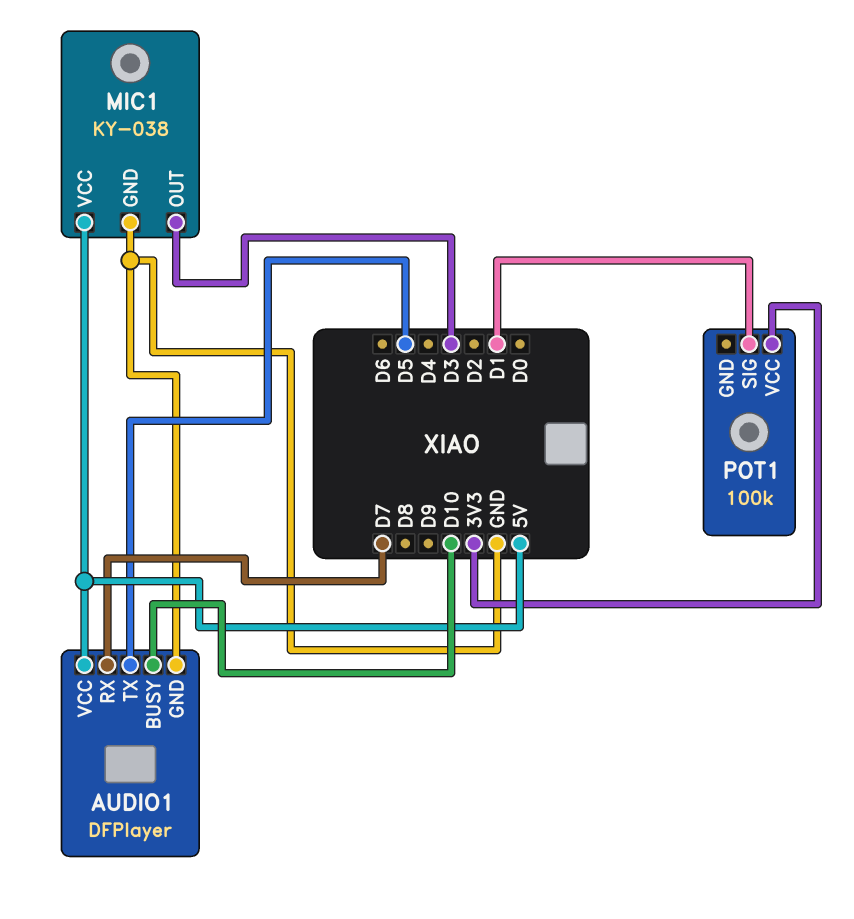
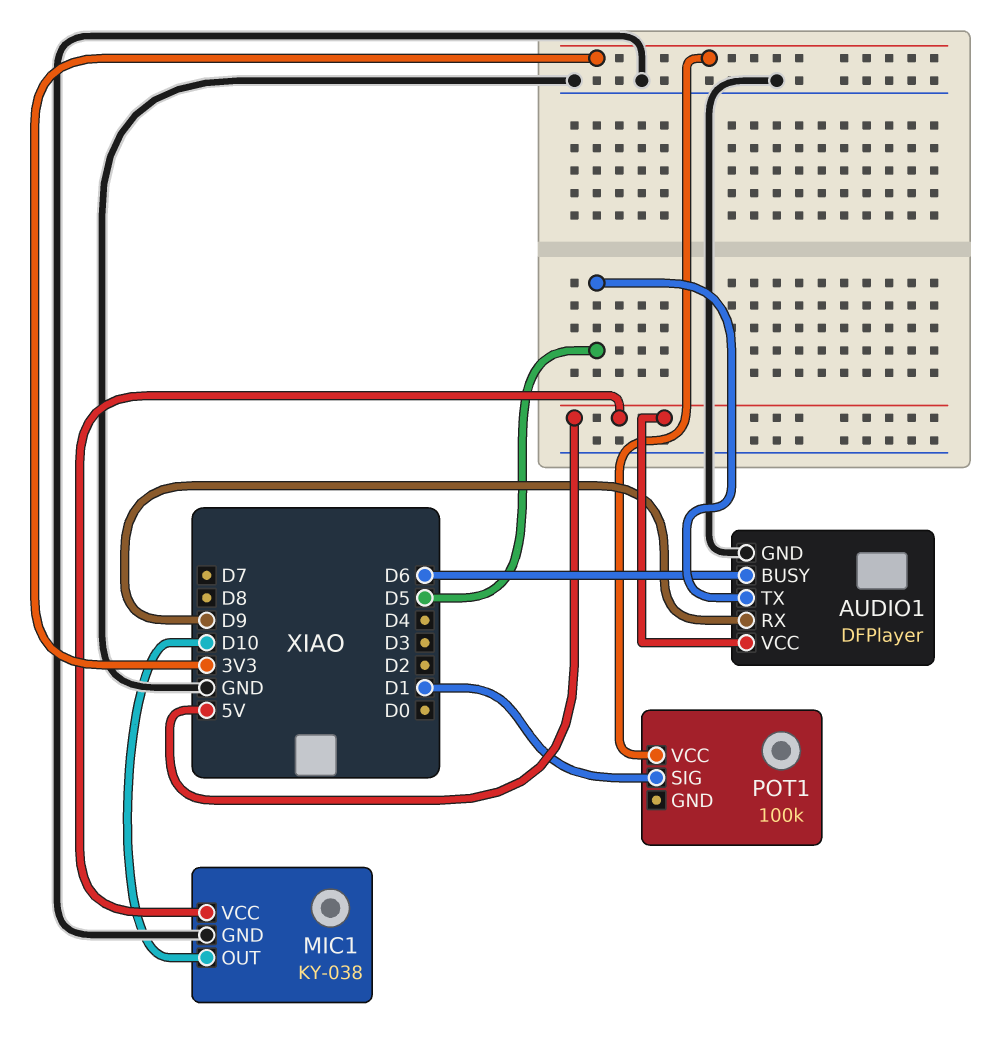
AUDIO1 pin BUSY: D10 -> D6
AUDIO1 pin RX: D7 -> D9
MIC1 pin OUT: D3 -> D10

